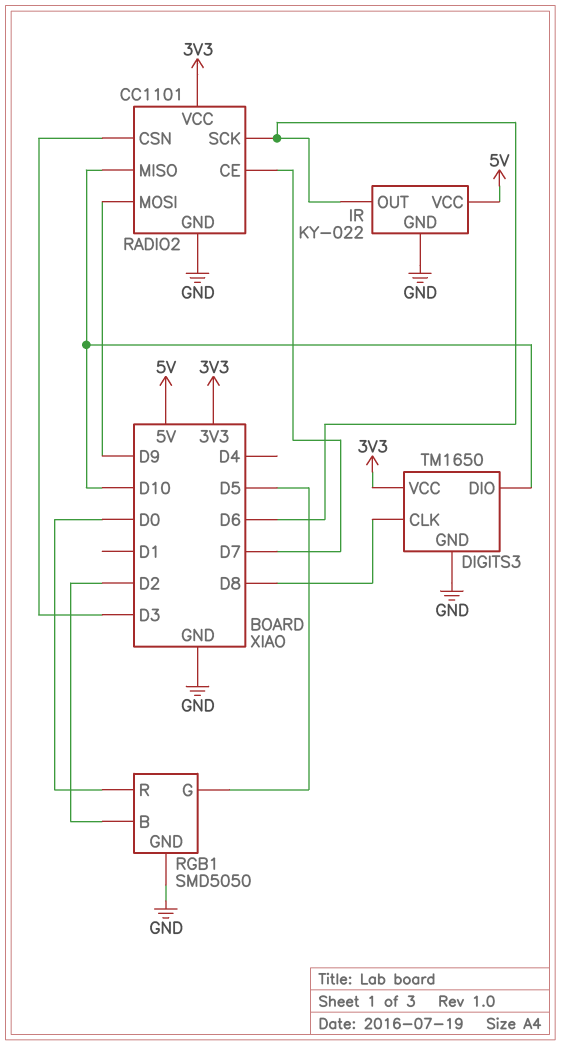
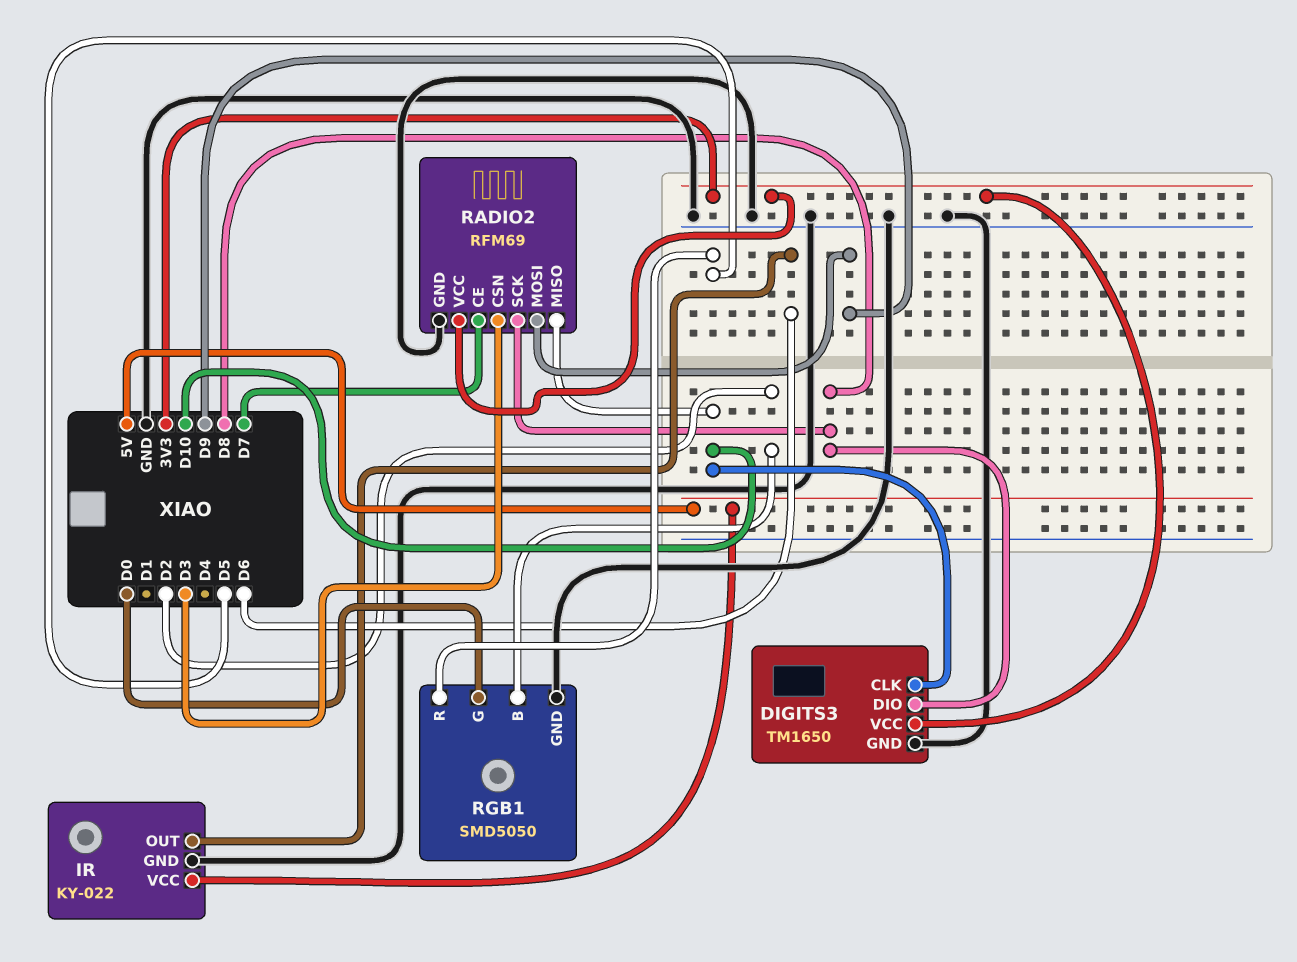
DIGITS3 pin CLK: D8 -> D10
DIGITS3 pin DIO: D10 -> D8
RADIO2: CC1101 -> RFM69
RADIO2 pin SCK: D6 -> D8
RGB1 pin G: D5 -> D0
RGB1 pin R: D0 -> D5

